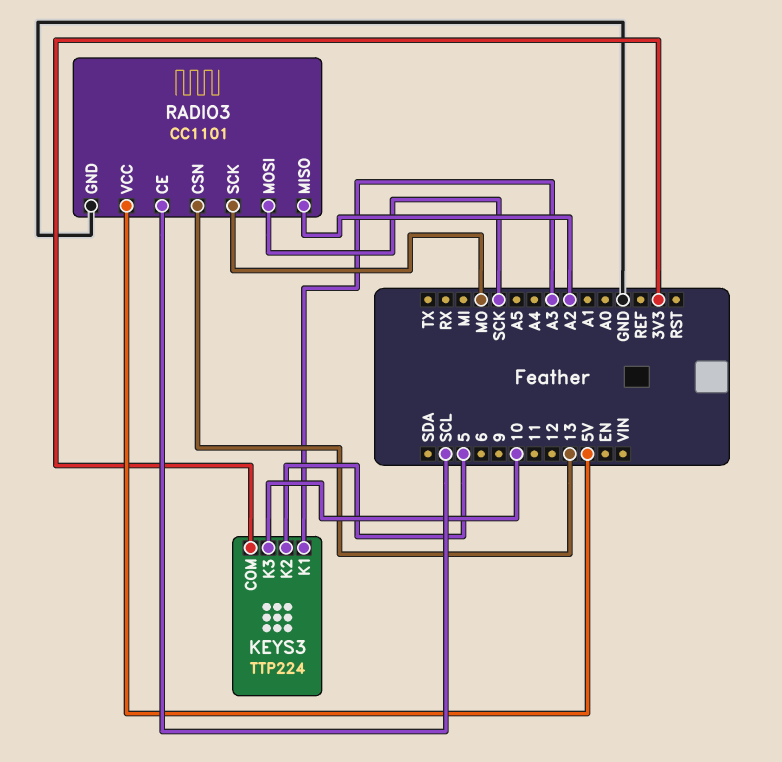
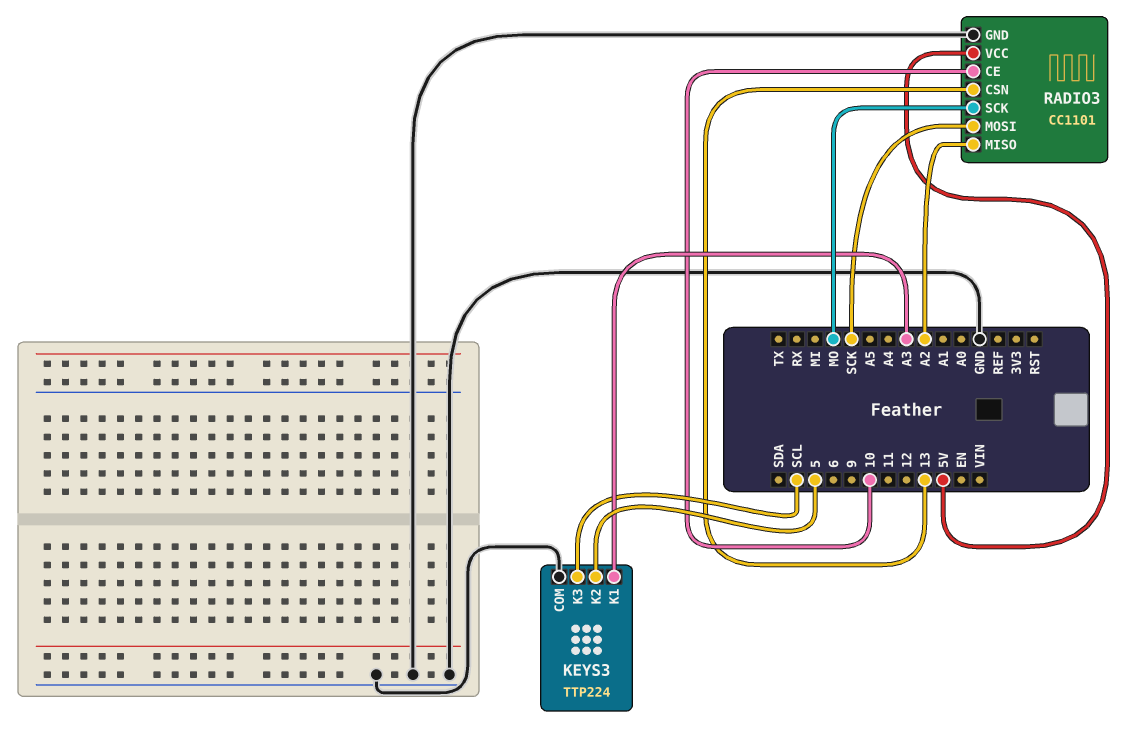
KEYS3 pin COM: 3V3 -> GND
KEYS3 pin K3: 10 -> SCL
RADIO3 pin CE: SCL -> 10

